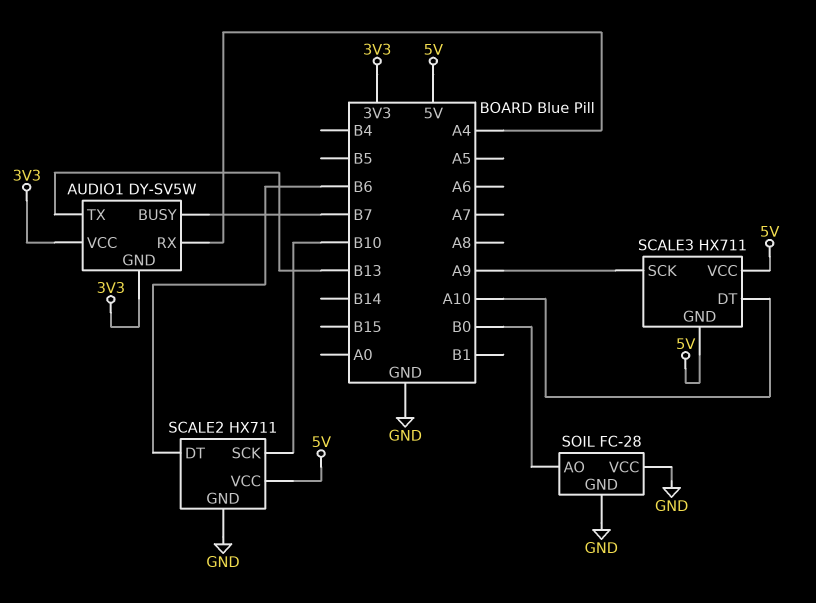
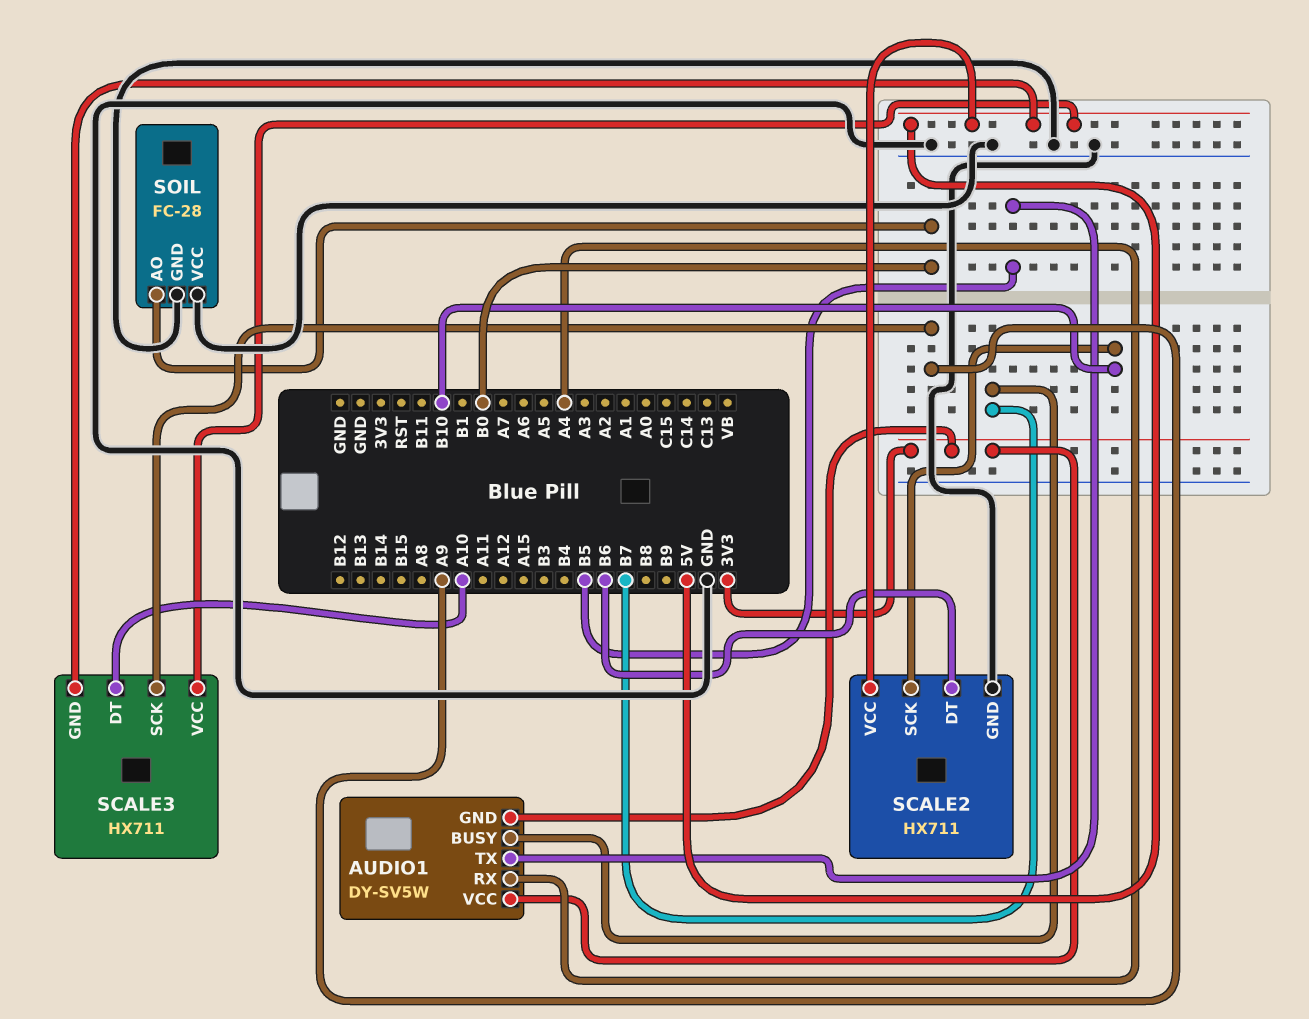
AUDIO1 pin TX: B13 -> B5

